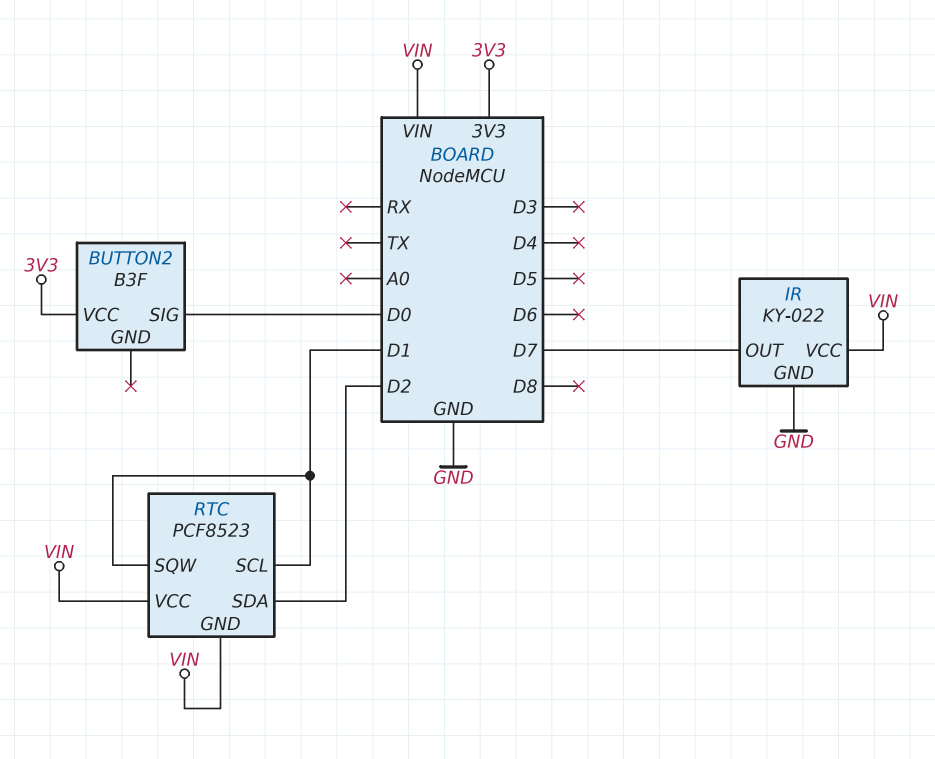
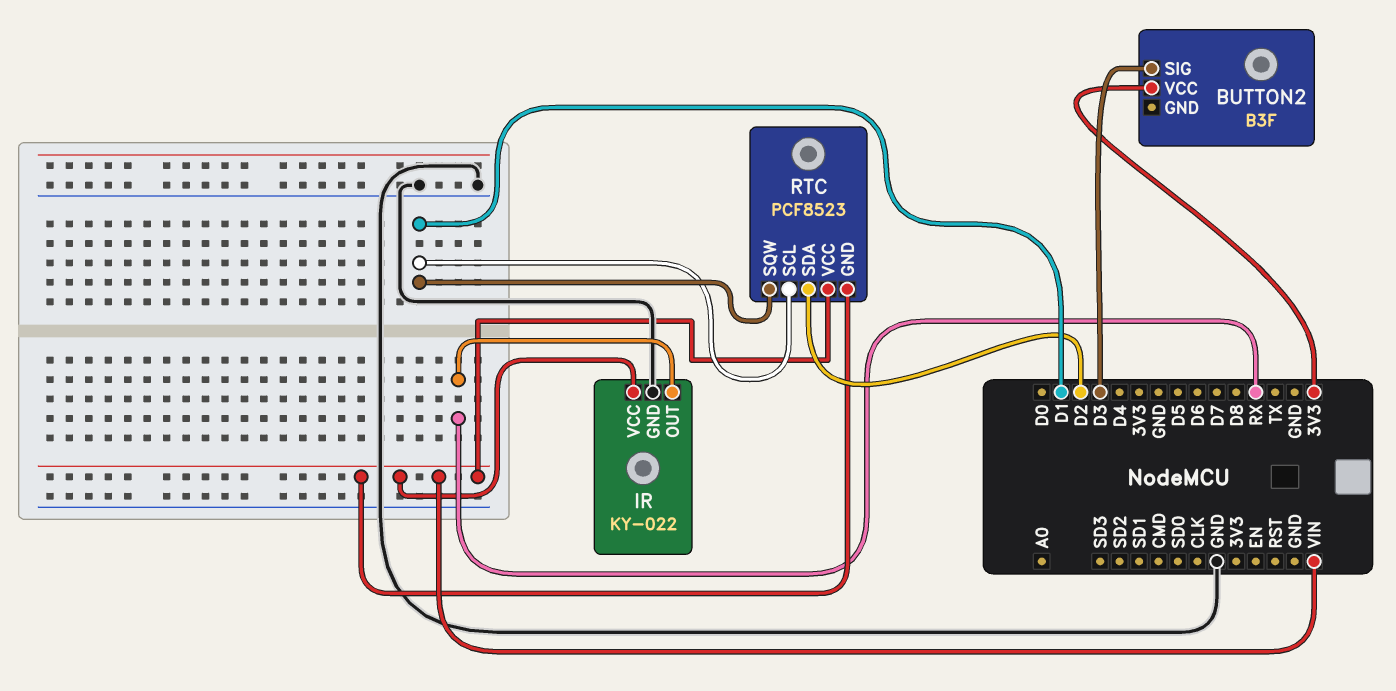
BUTTON2 pin SIG: D0 -> D3
IR pin OUT: D7 -> RX

